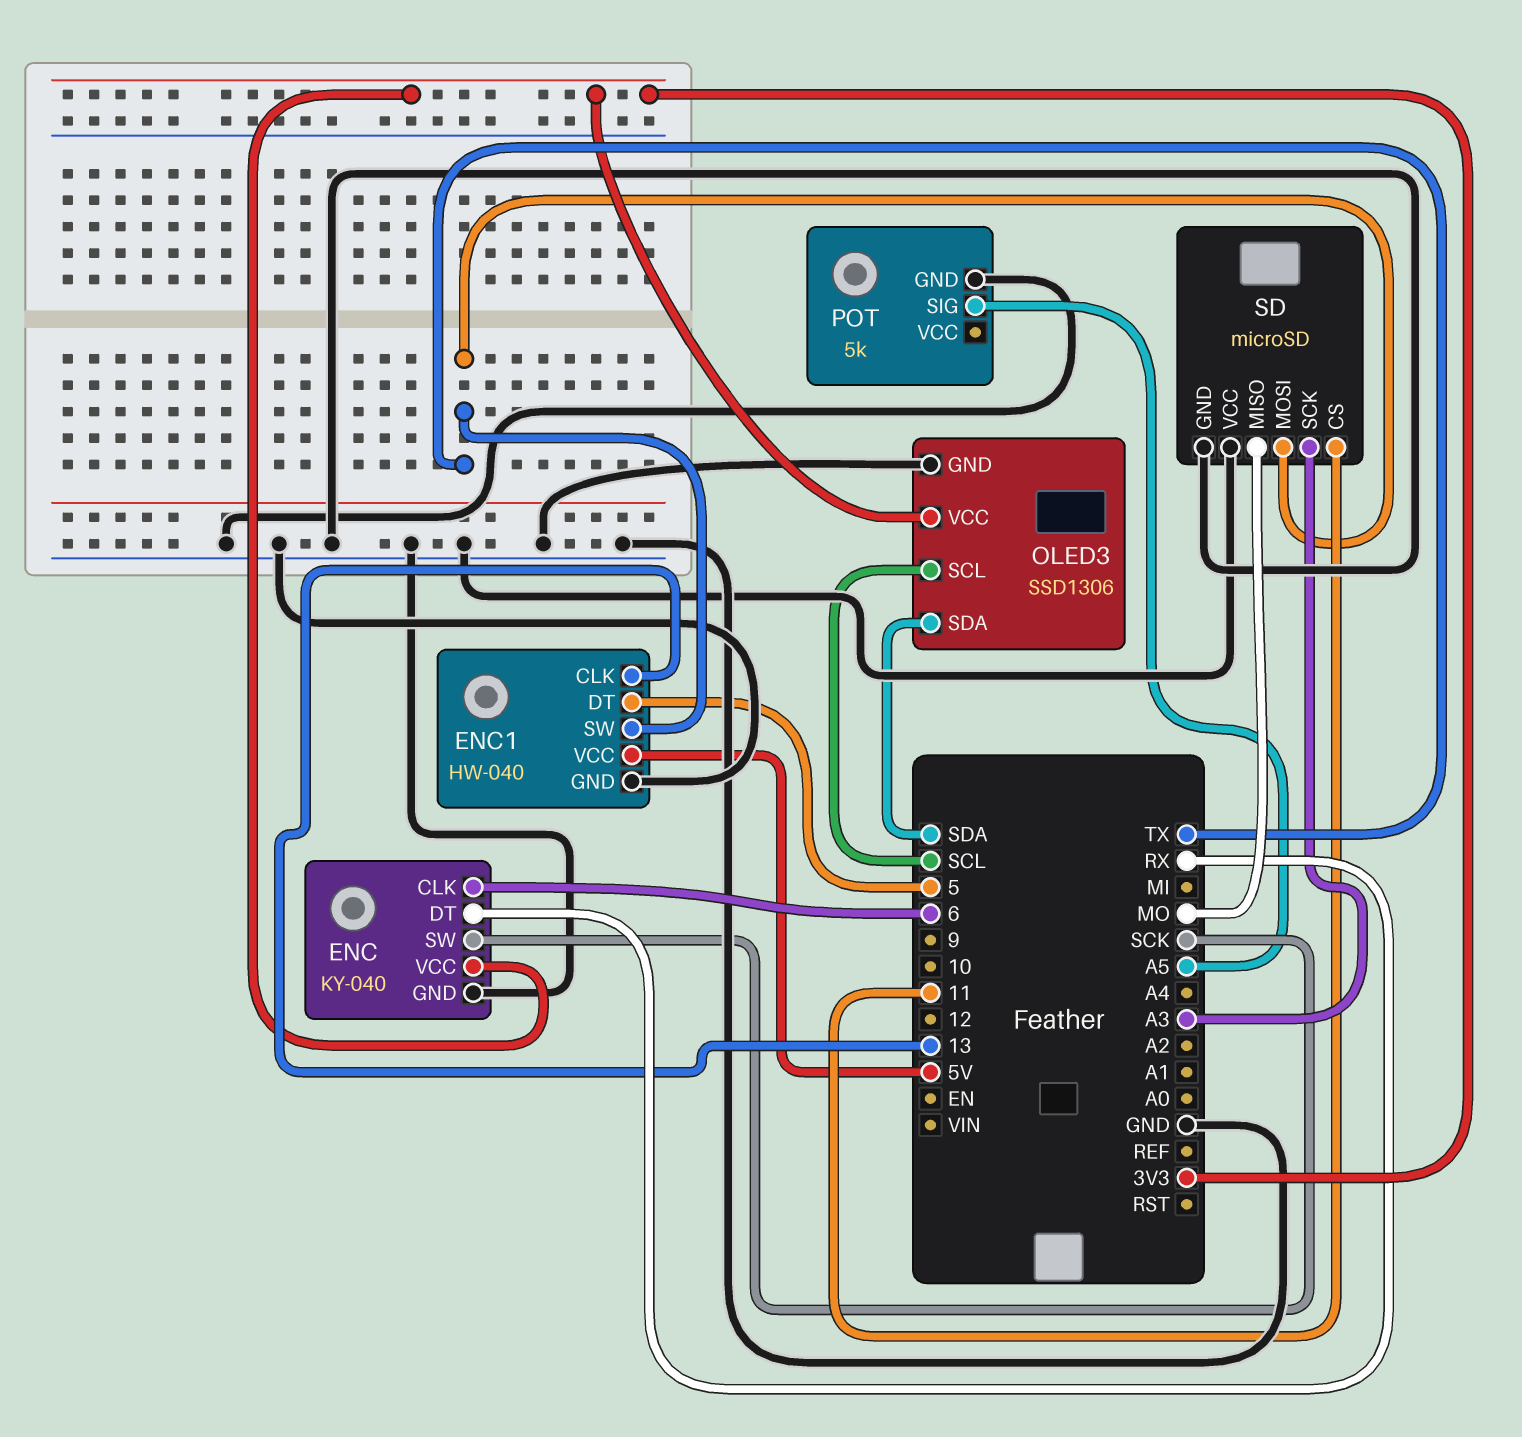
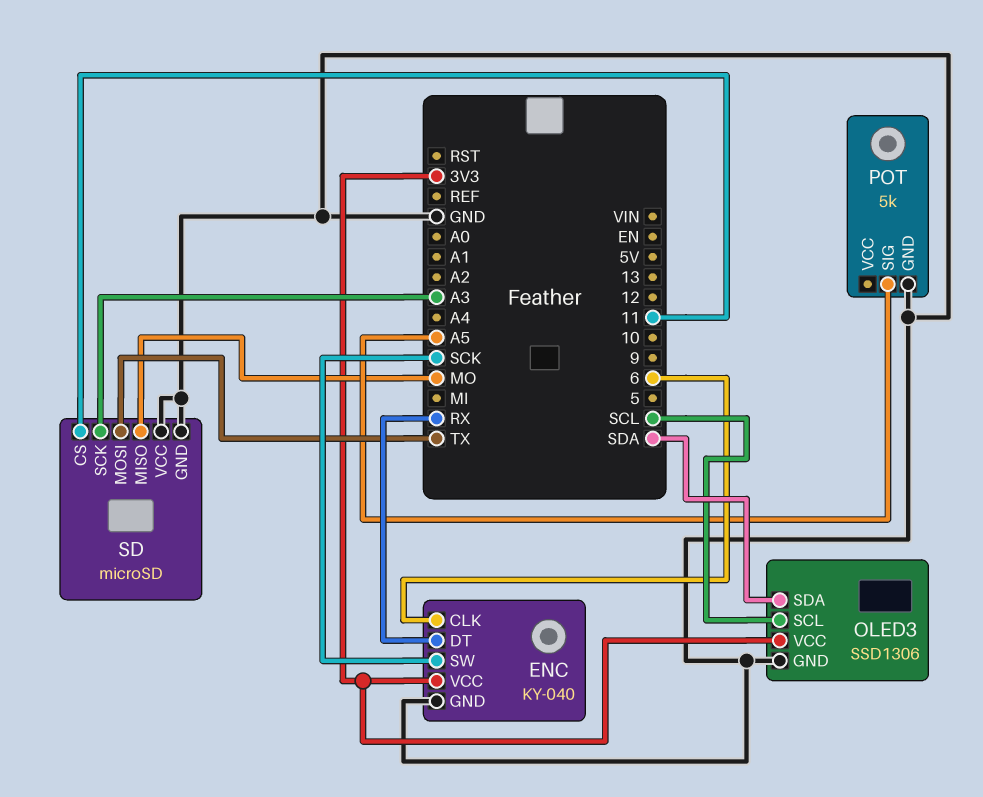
ENC1: HW-040 -> none
ENC1 pin CLK: 13 -> none
ENC1 pin DT: 5 -> none
ENC1 pin GND: GND -> none
ENC1 pin SW: TX -> none
ENC1 pin VCC: 5V -> none

